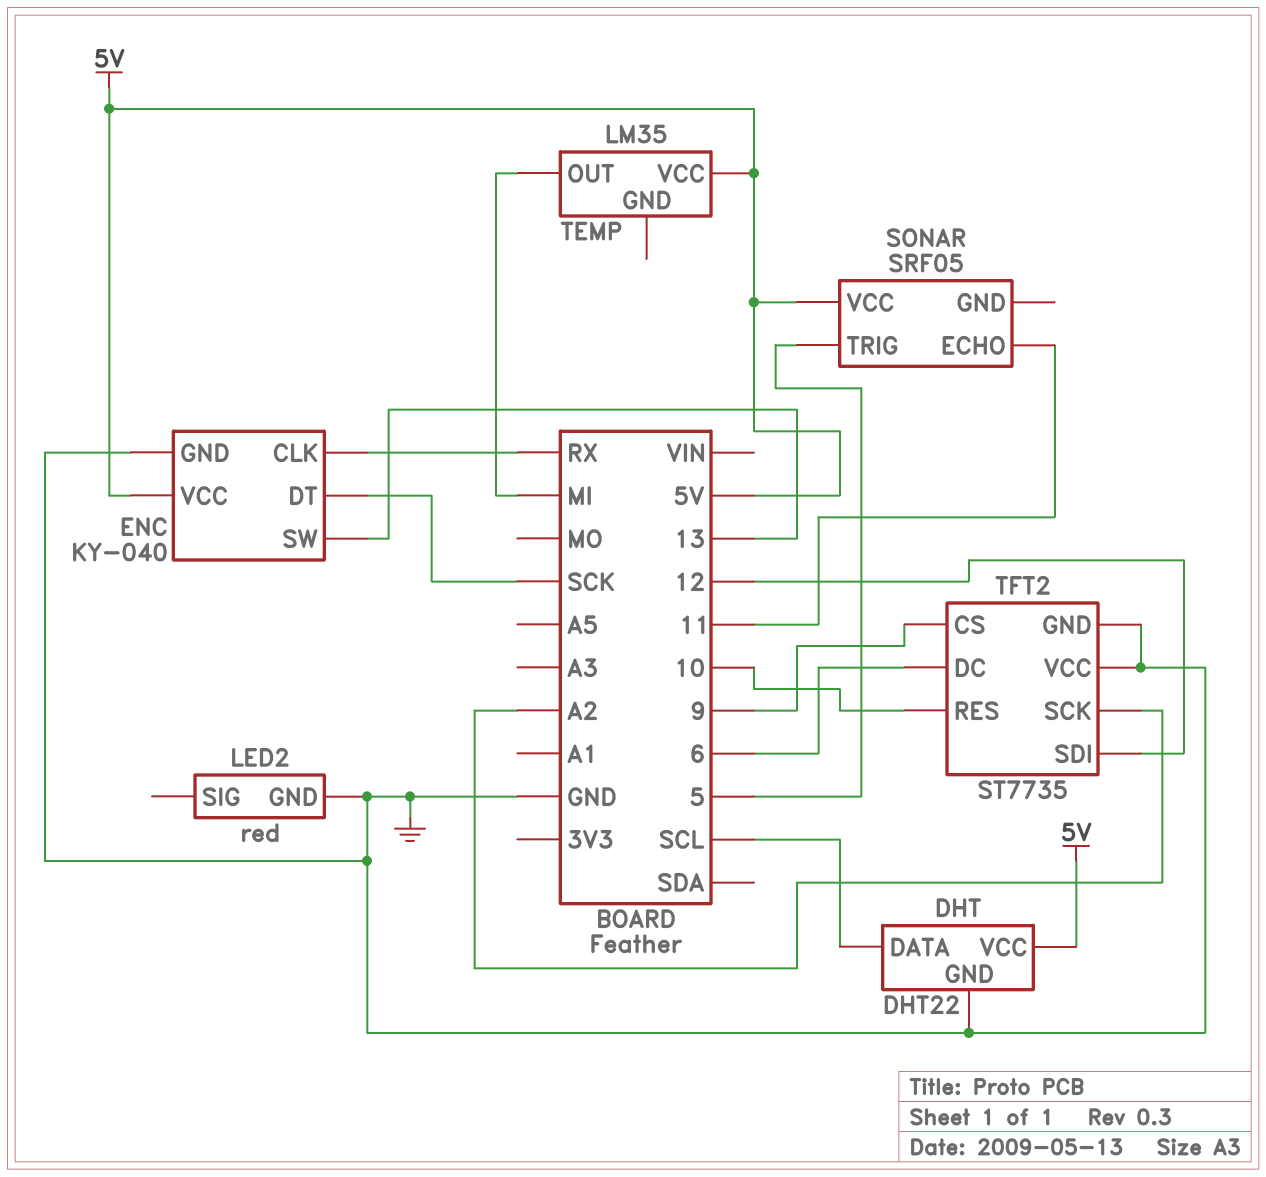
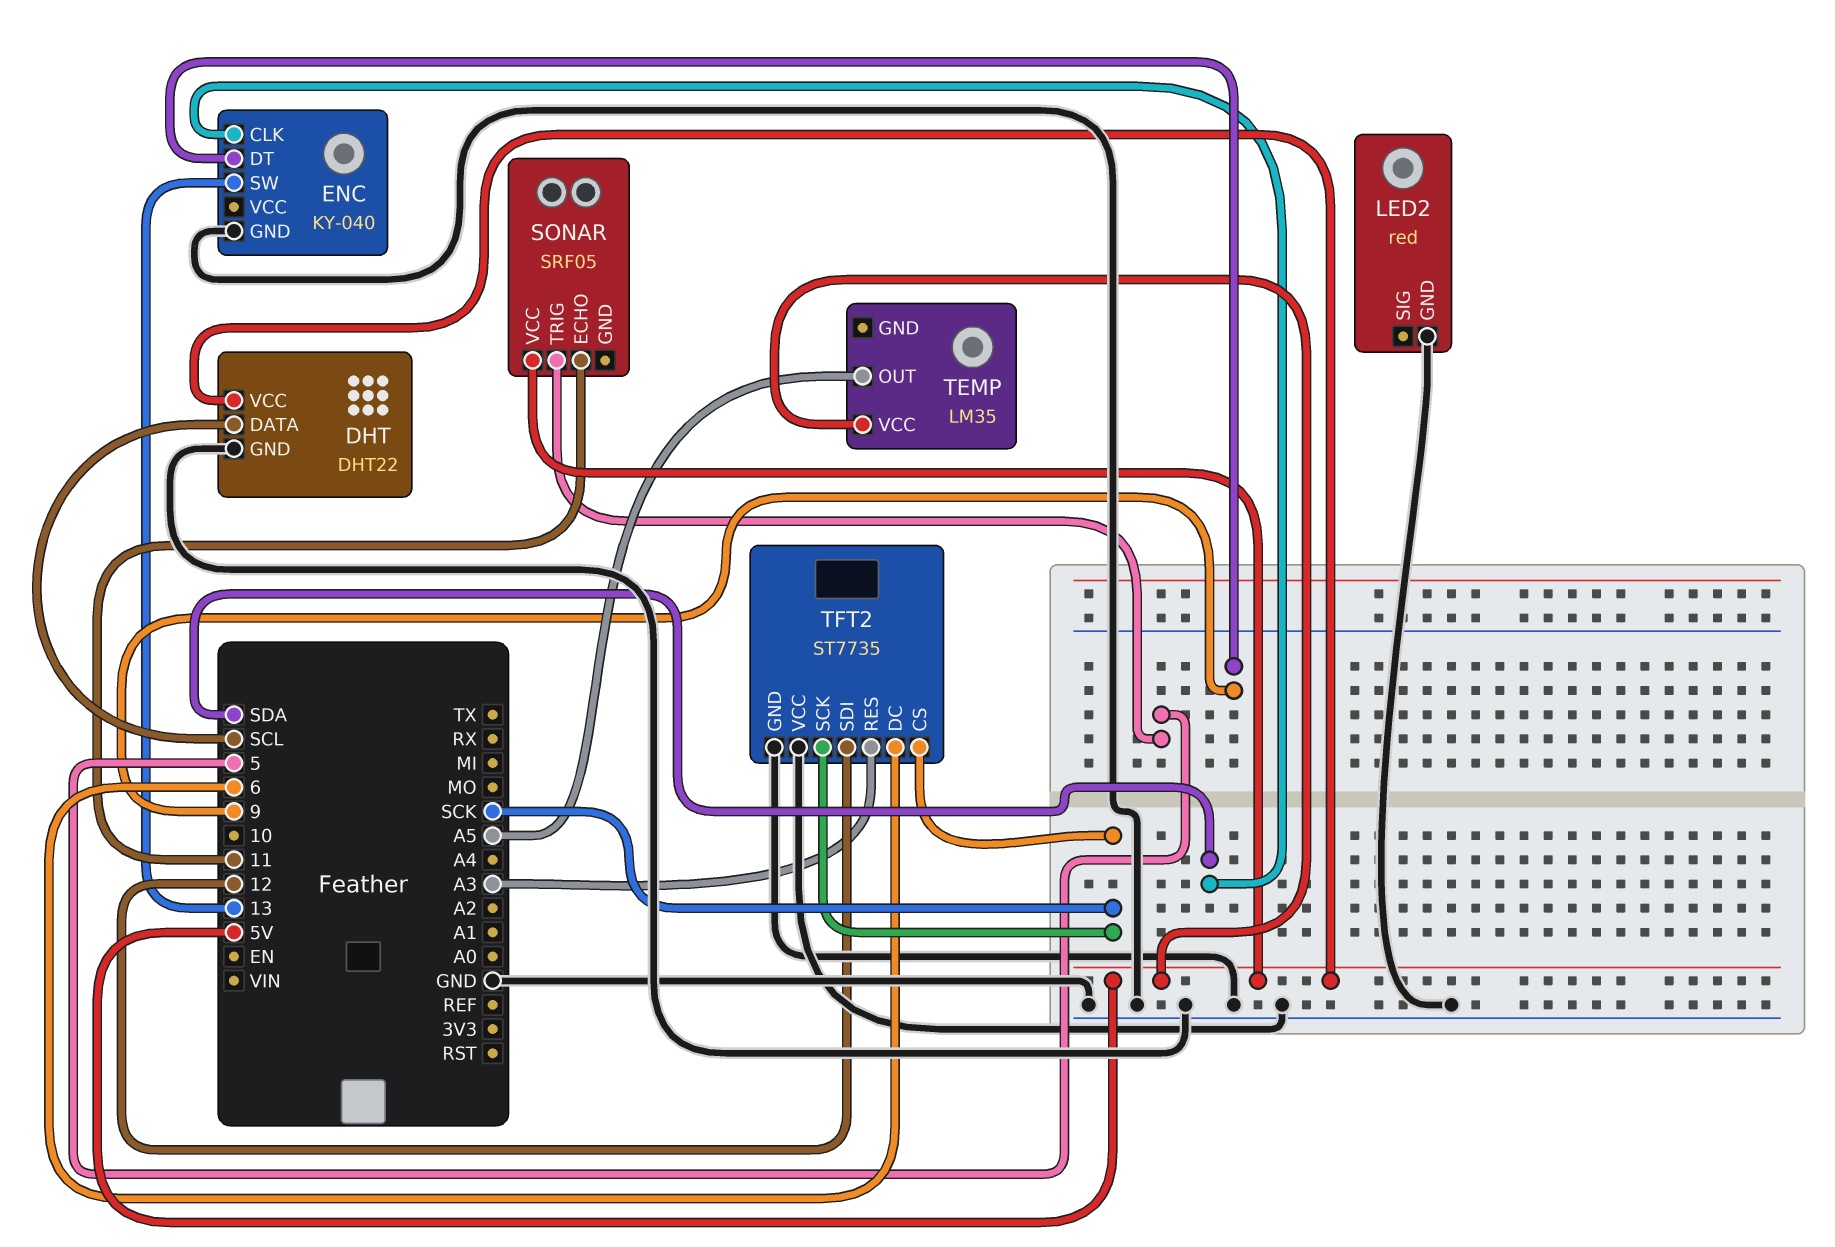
ENC pin CLK: RX -> SDA
ENC pin DT: SCK -> 9
ENC pin VCC: 5V -> none
TEMP pin OUT: MI -> A5
TFT2 pin CS: 9 -> SCK
TFT2 pin RES: 10 -> A3
TFT2 pin SCK: A2 -> SCK

